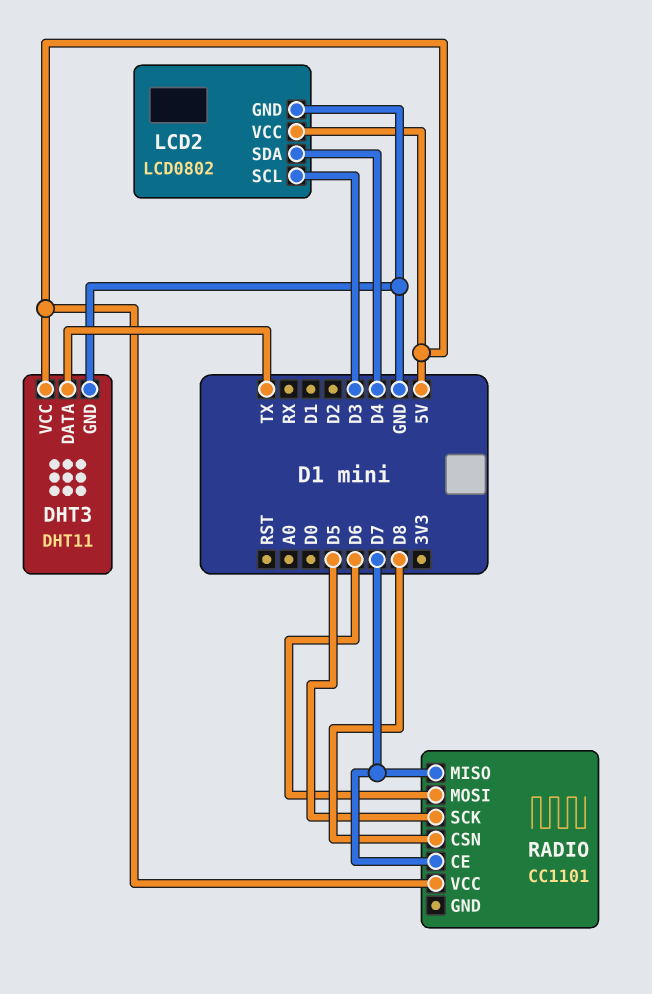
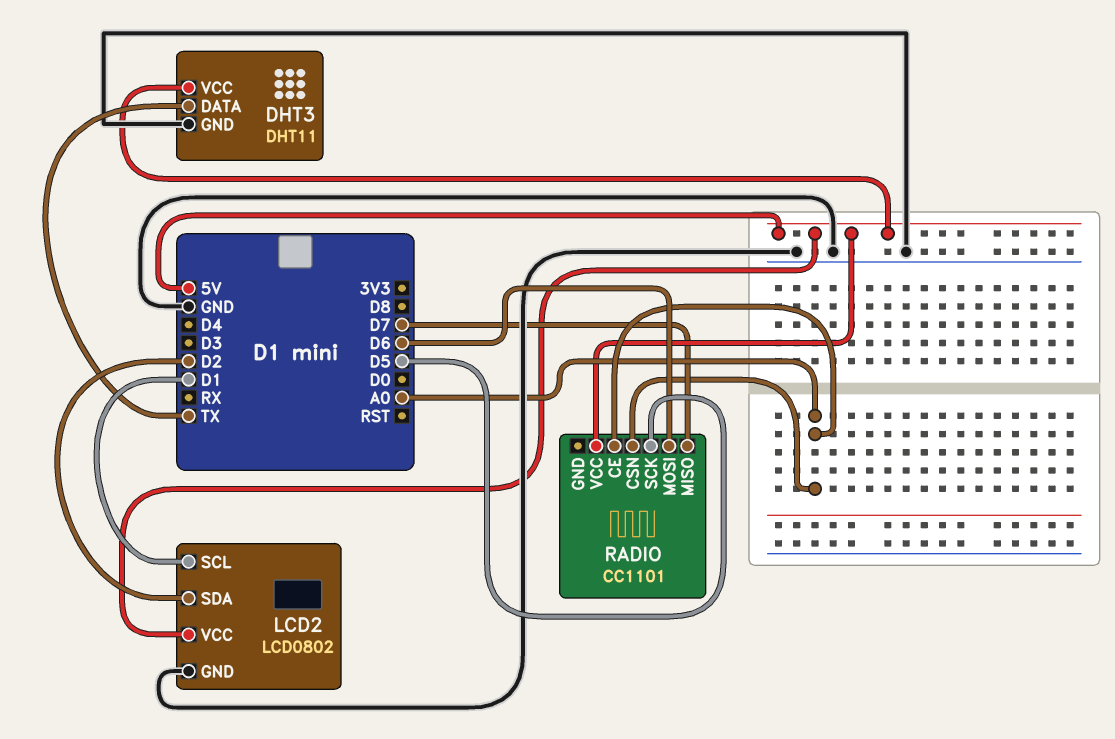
LCD2 pin SCL: D3 -> D1
LCD2 pin SDA: D4 -> D2
RADIO pin CE: D7 -> A0
RADIO pin CSN: D8 -> A0

